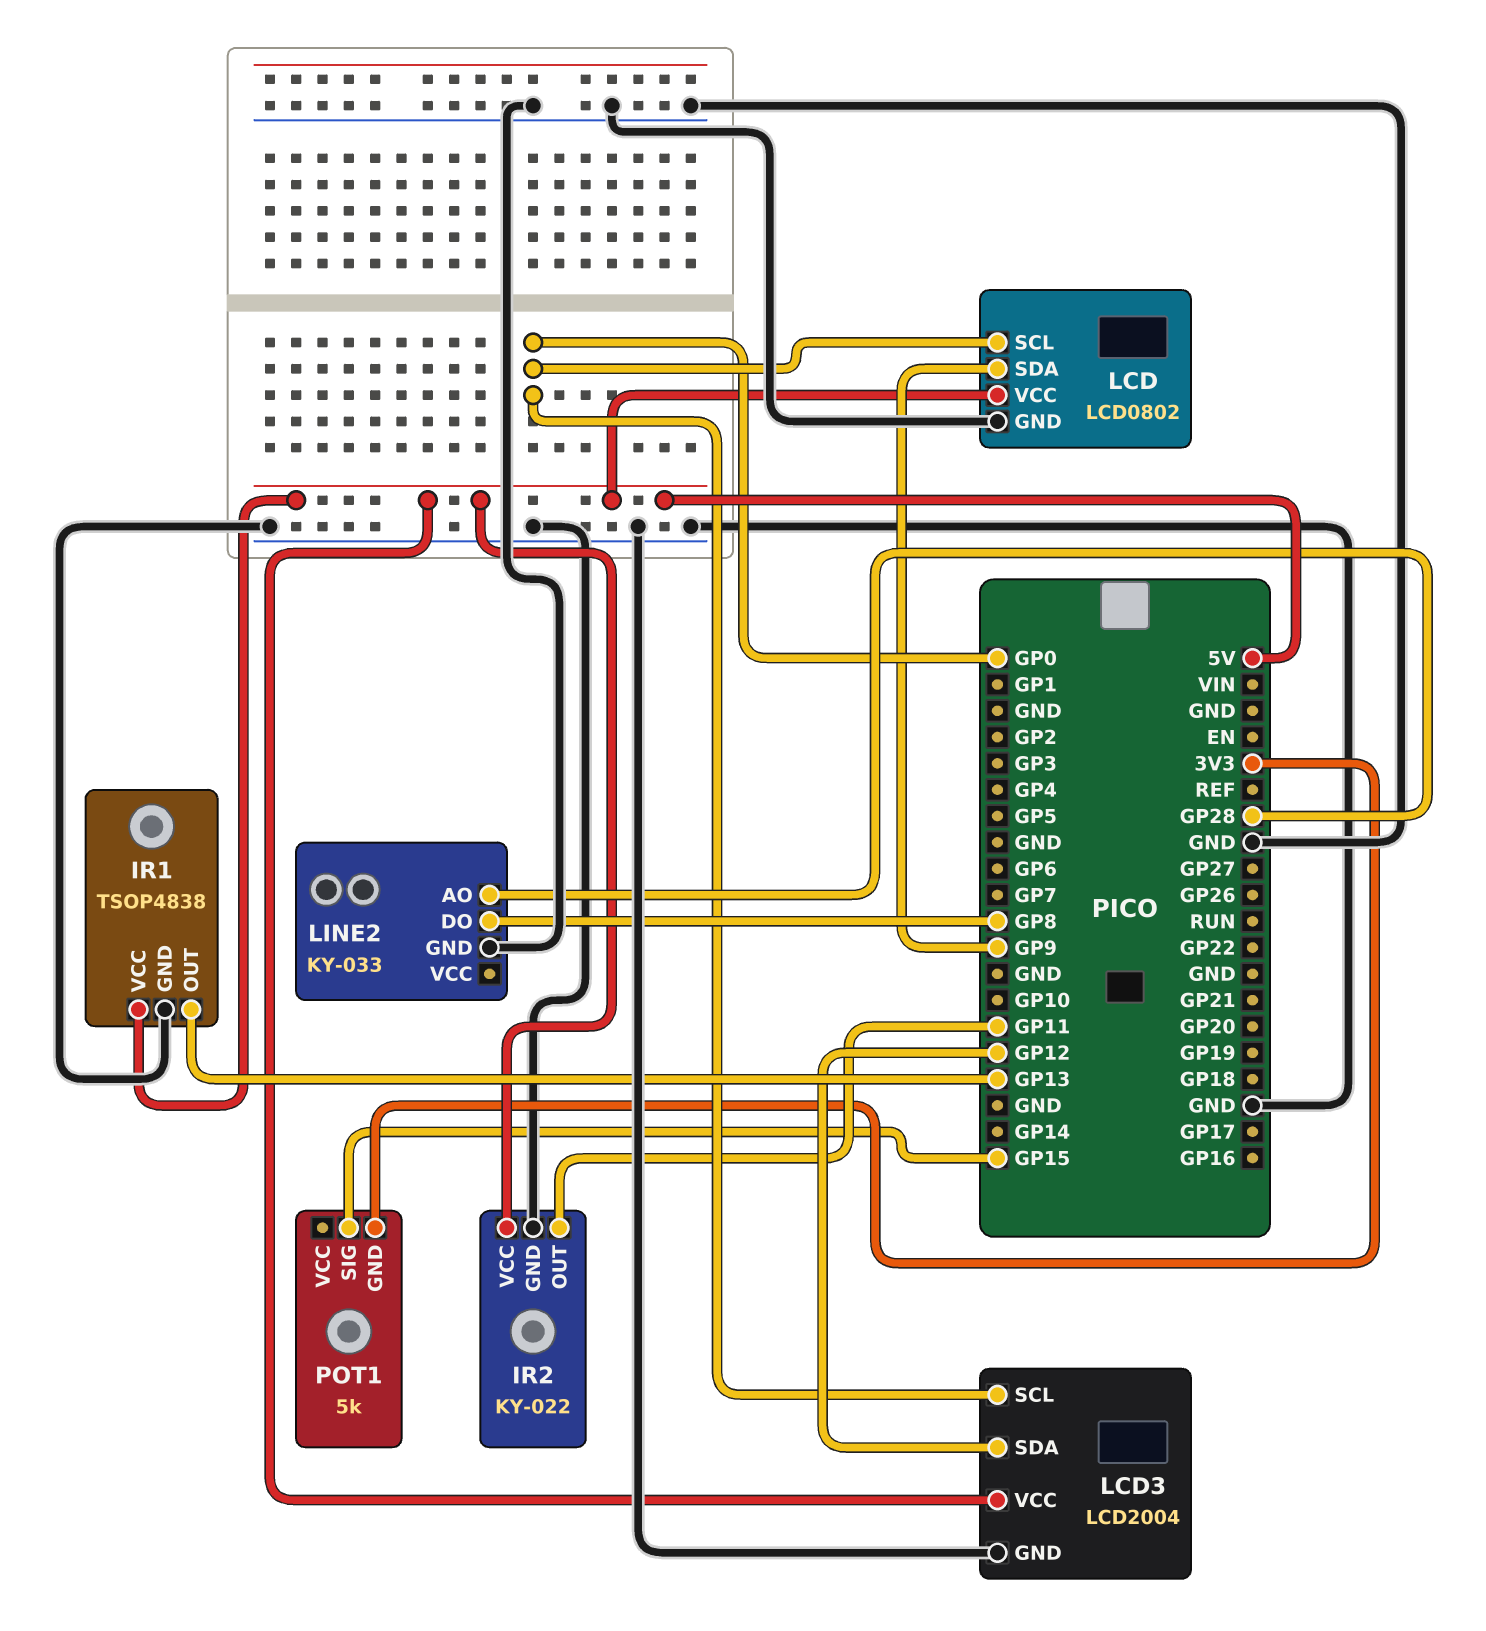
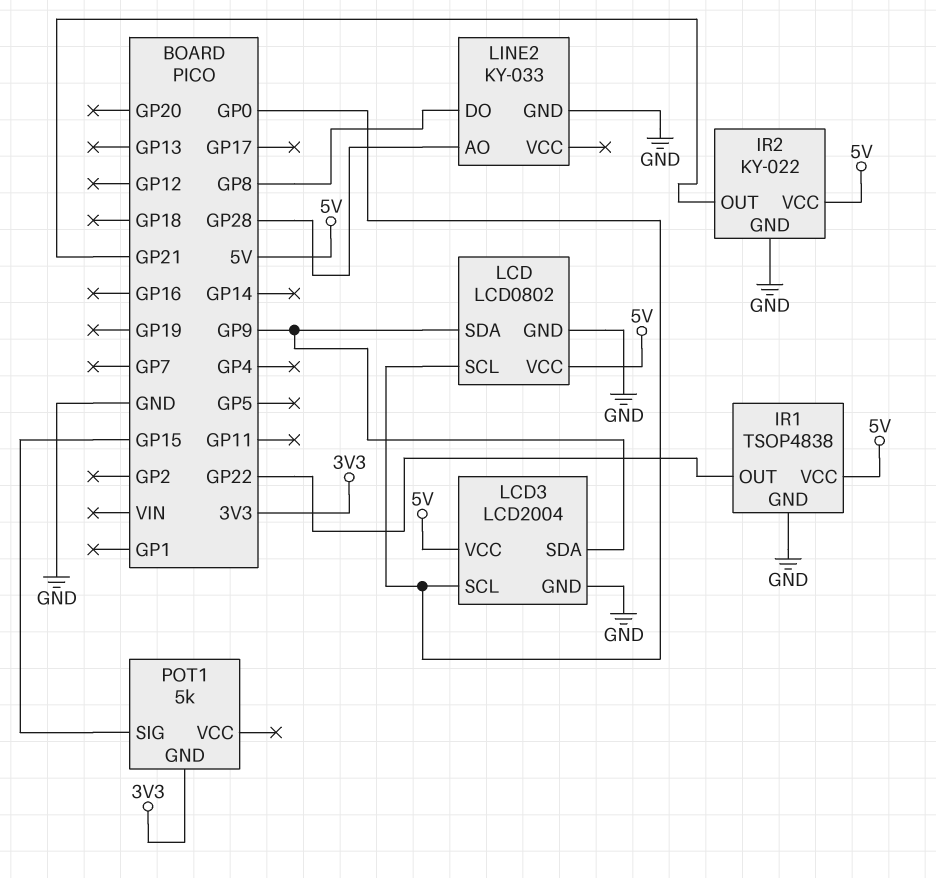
IR1 pin OUT: GP13 -> GP22
IR2 pin OUT: GP11 -> GP21
LCD3 pin SDA: GP12 -> GP9

